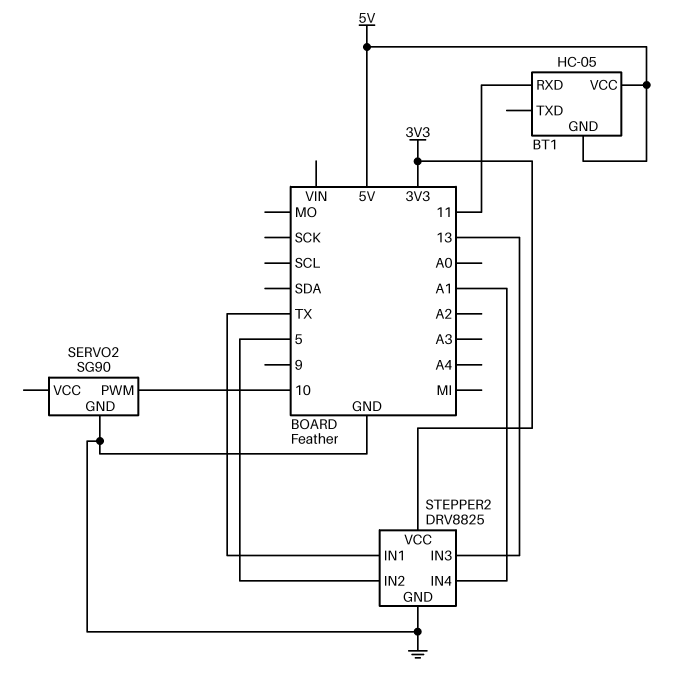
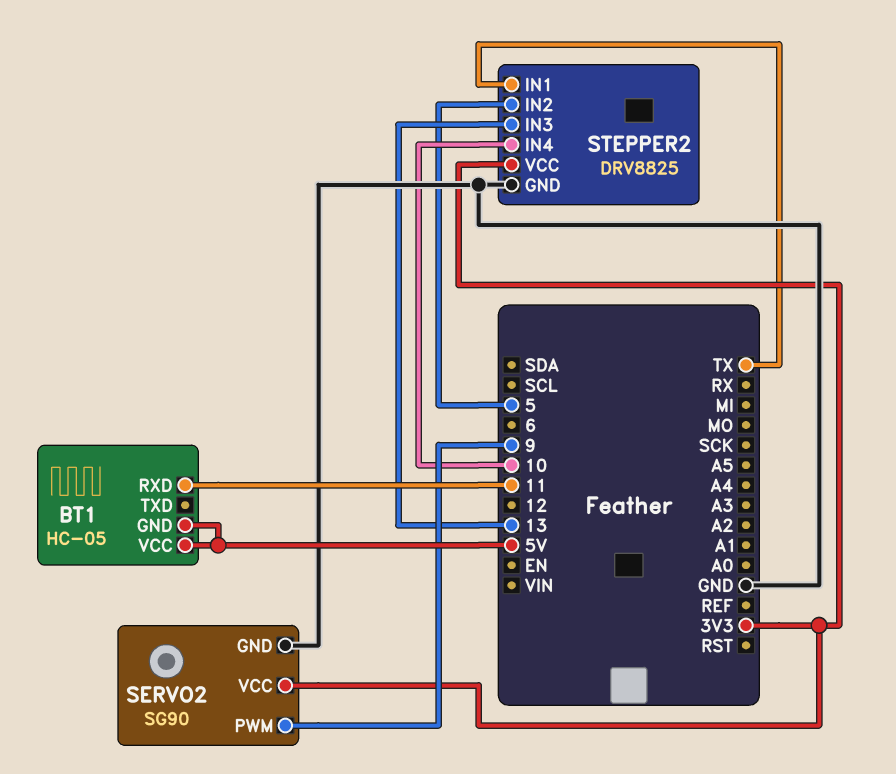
SERVO2 pin PWM: 10 -> 9
SERVO2 pin VCC: none -> 3V3
STEPPER2 pin IN4: A1 -> 10

